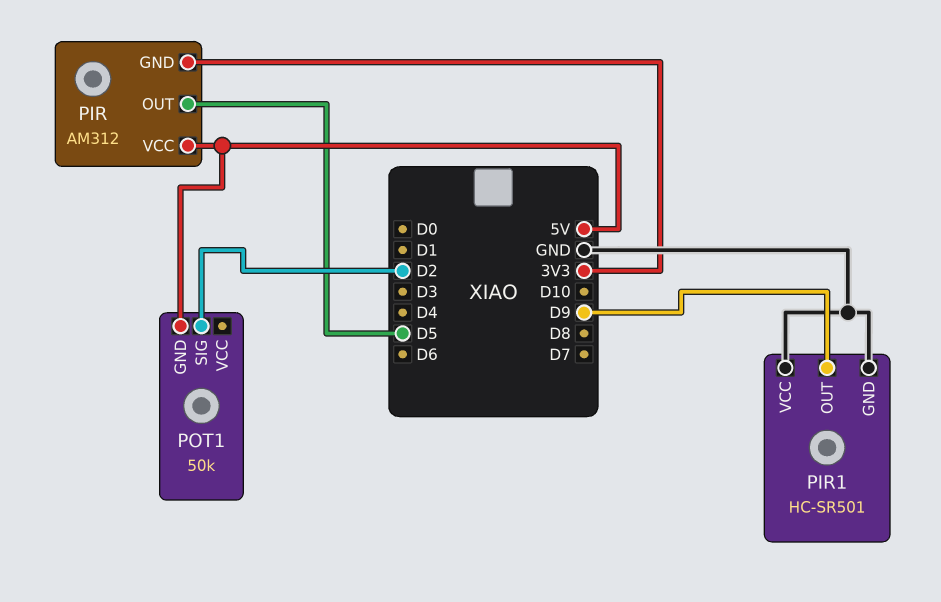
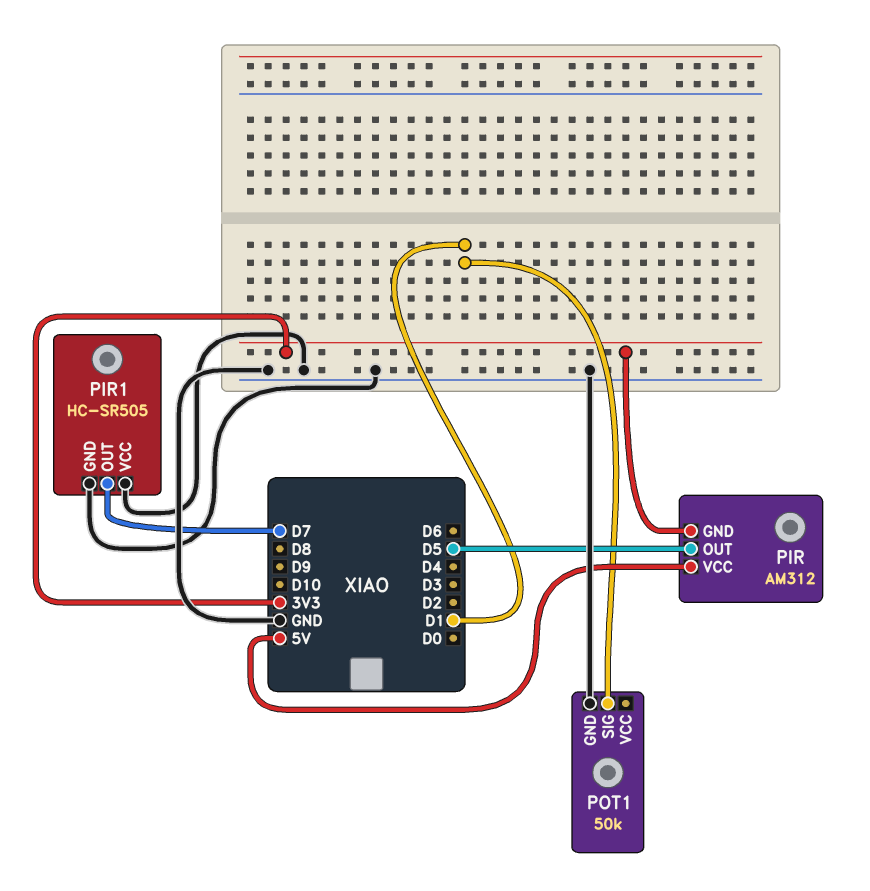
PIR1: HC-SR501 -> HC-SR505
PIR1 pin OUT: D9 -> D7
POT1 pin GND: 5V -> GND
POT1 pin SIG: D2 -> D1

